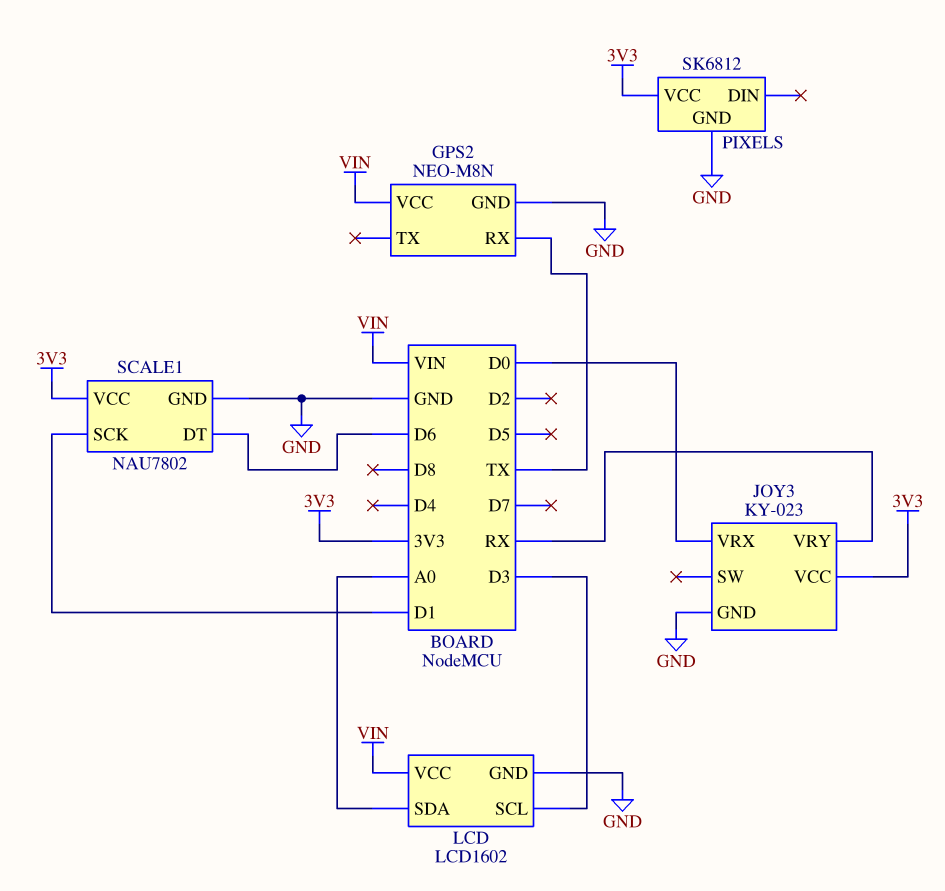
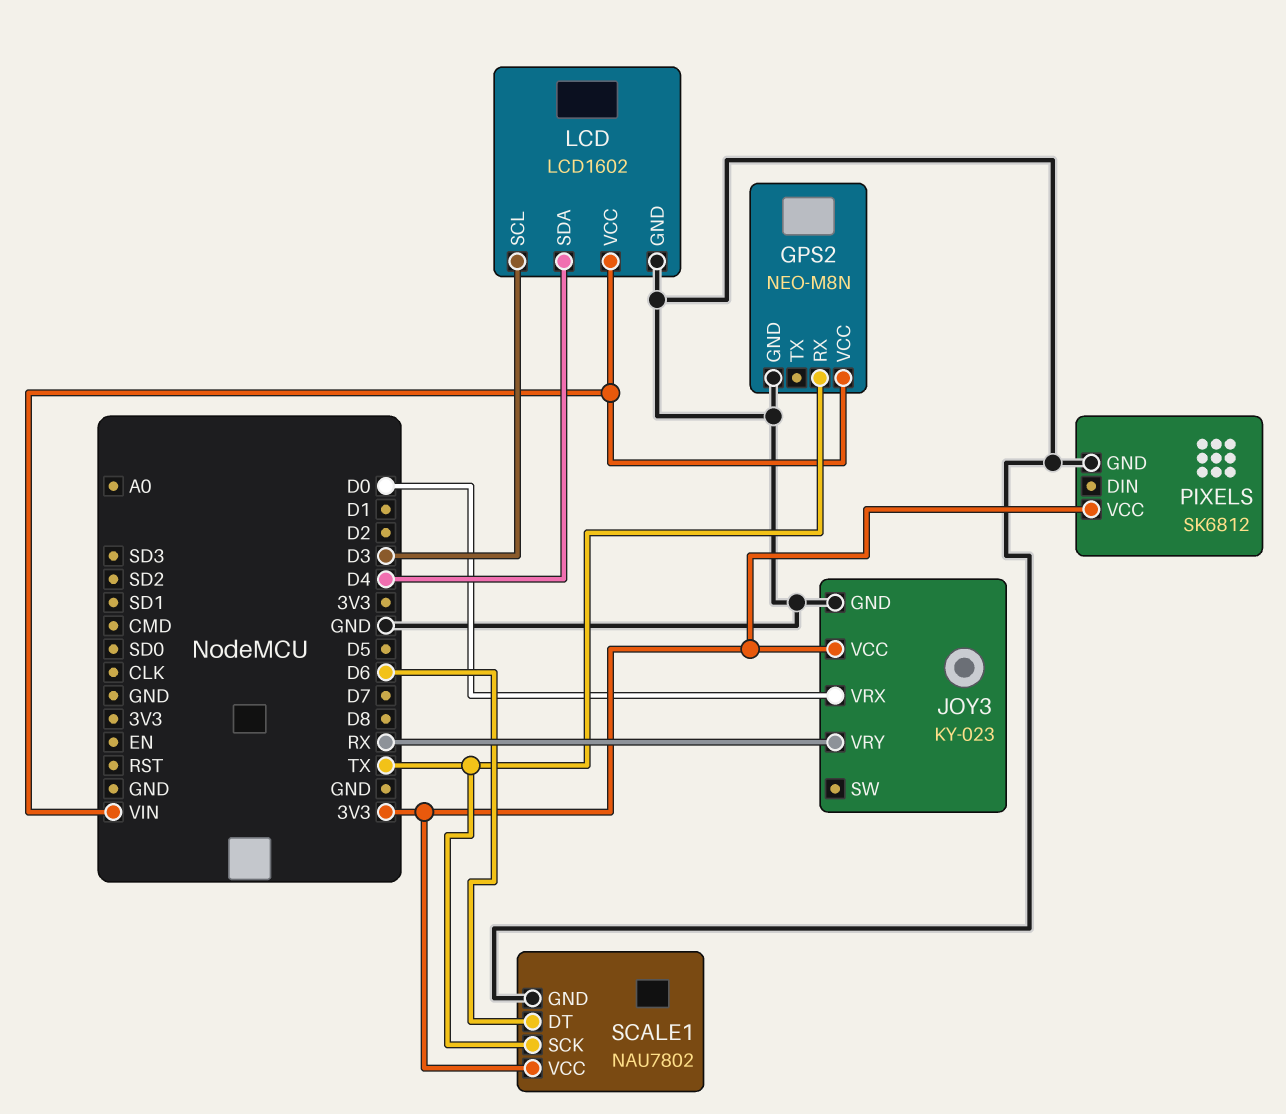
LCD pin SDA: A0 -> D4
SCALE1 pin SCK: D1 -> TX

